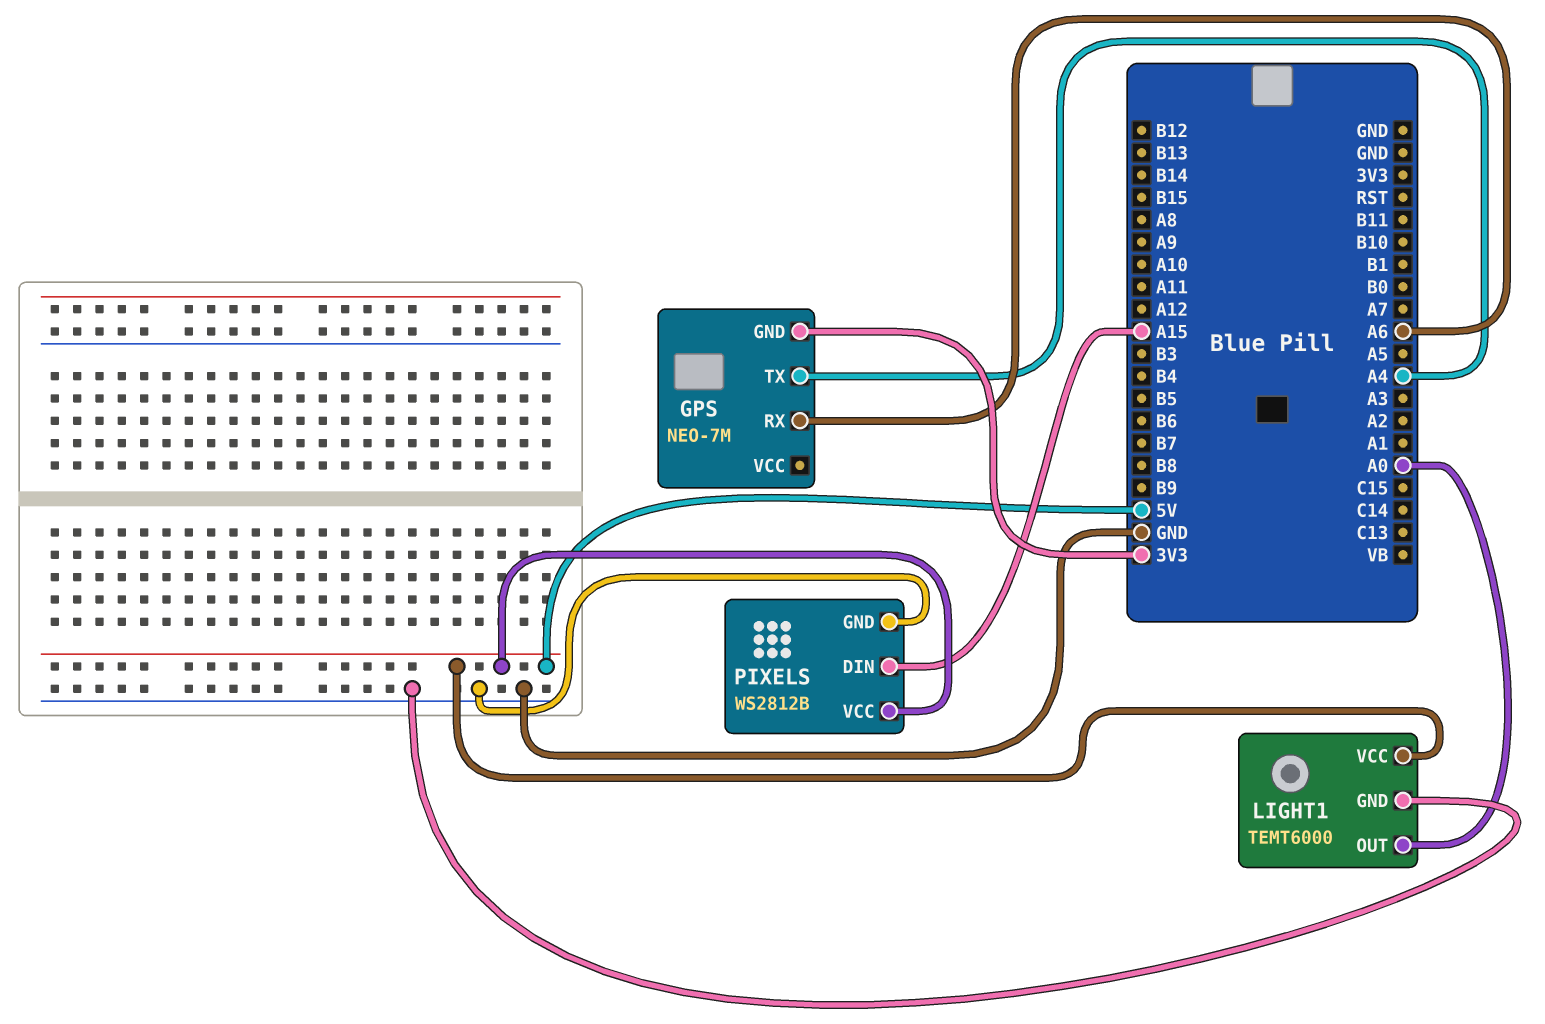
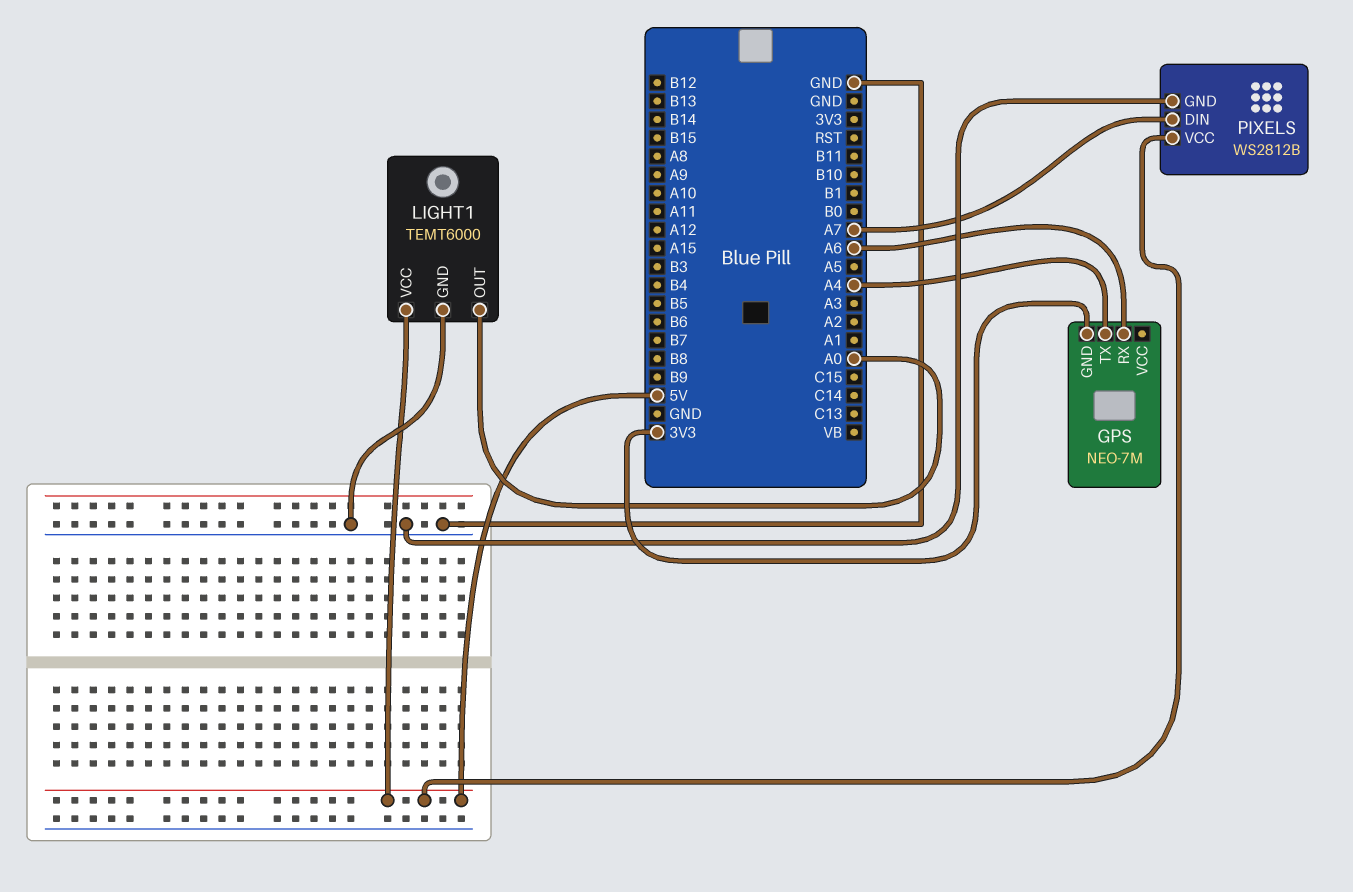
PIXELS pin DIN: A15 -> A7

